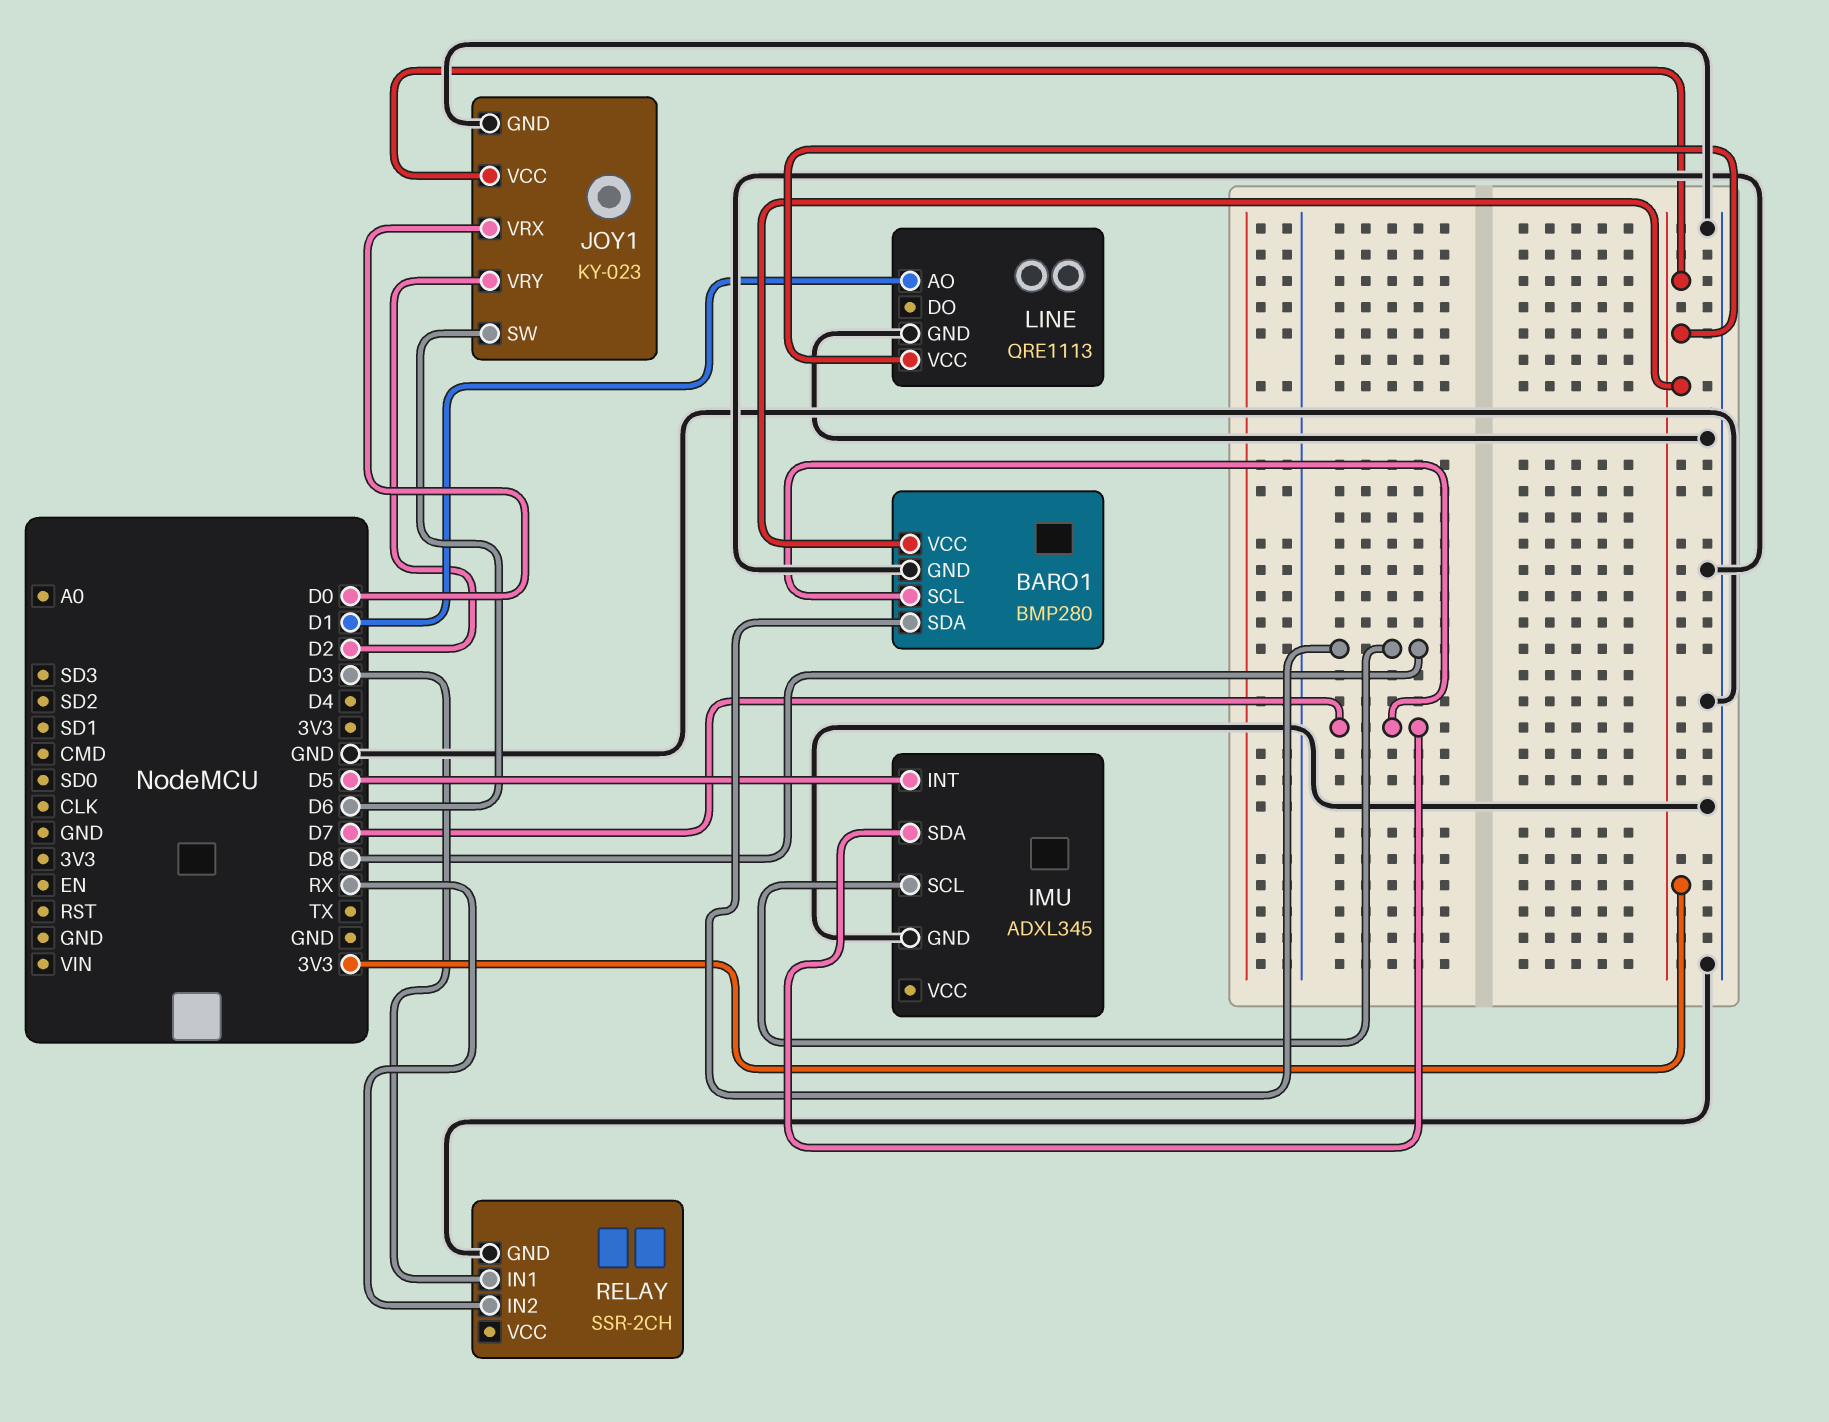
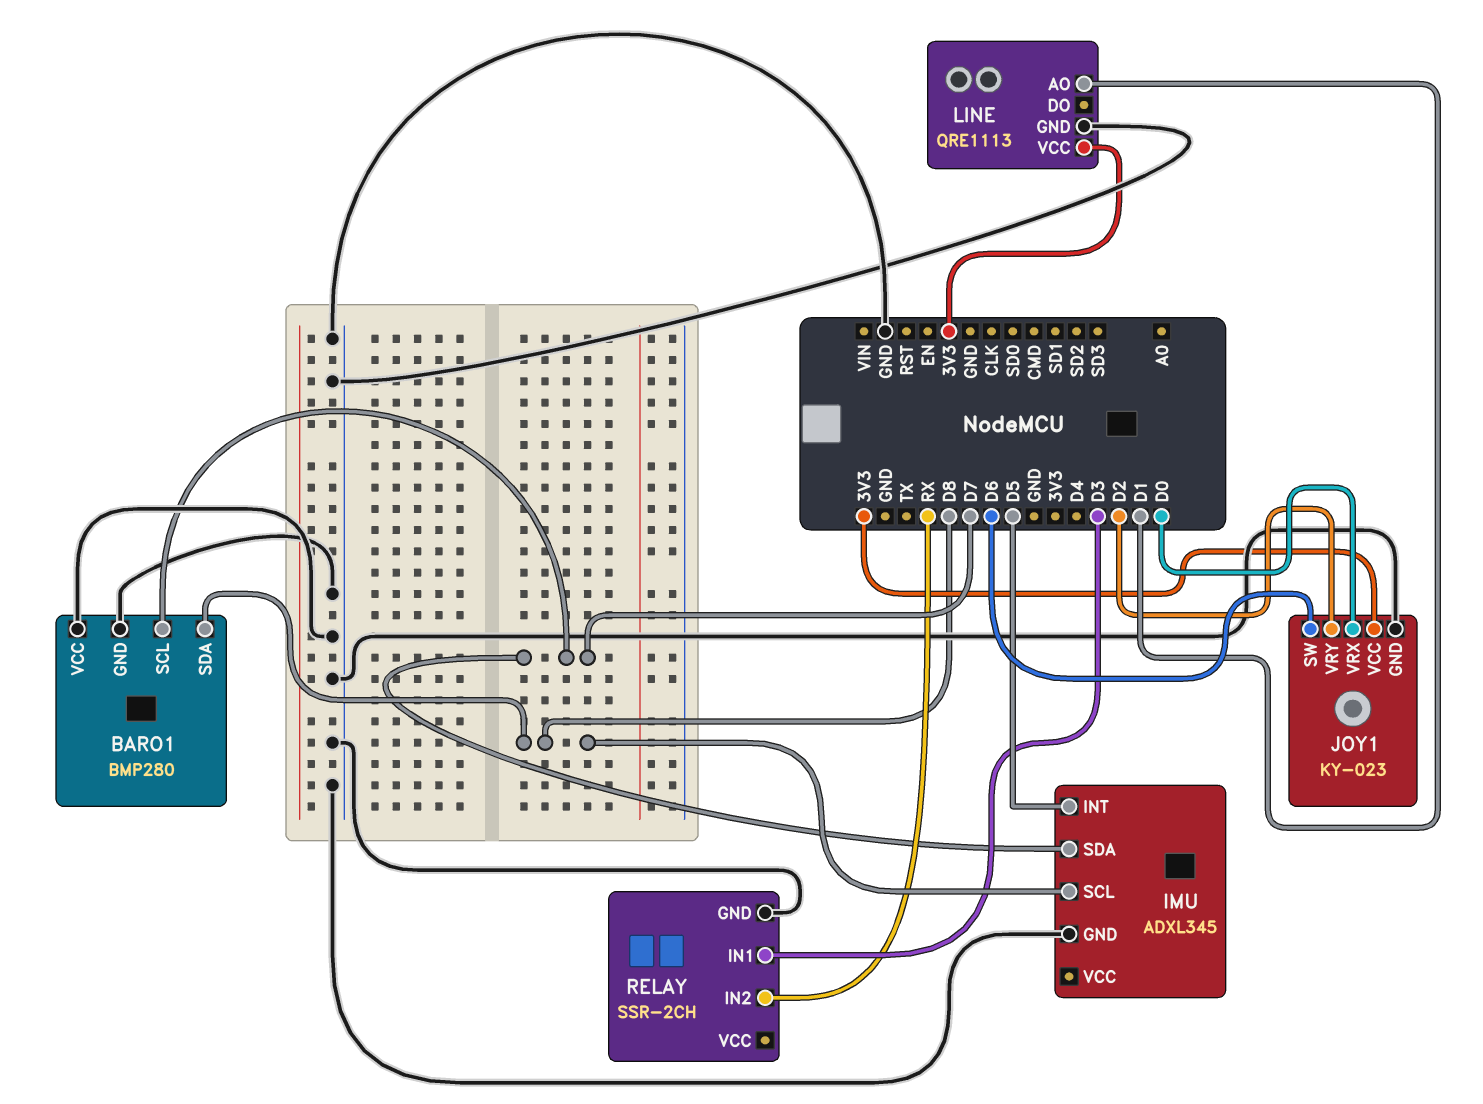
BARO1 pin VCC: 3V3 -> GND

